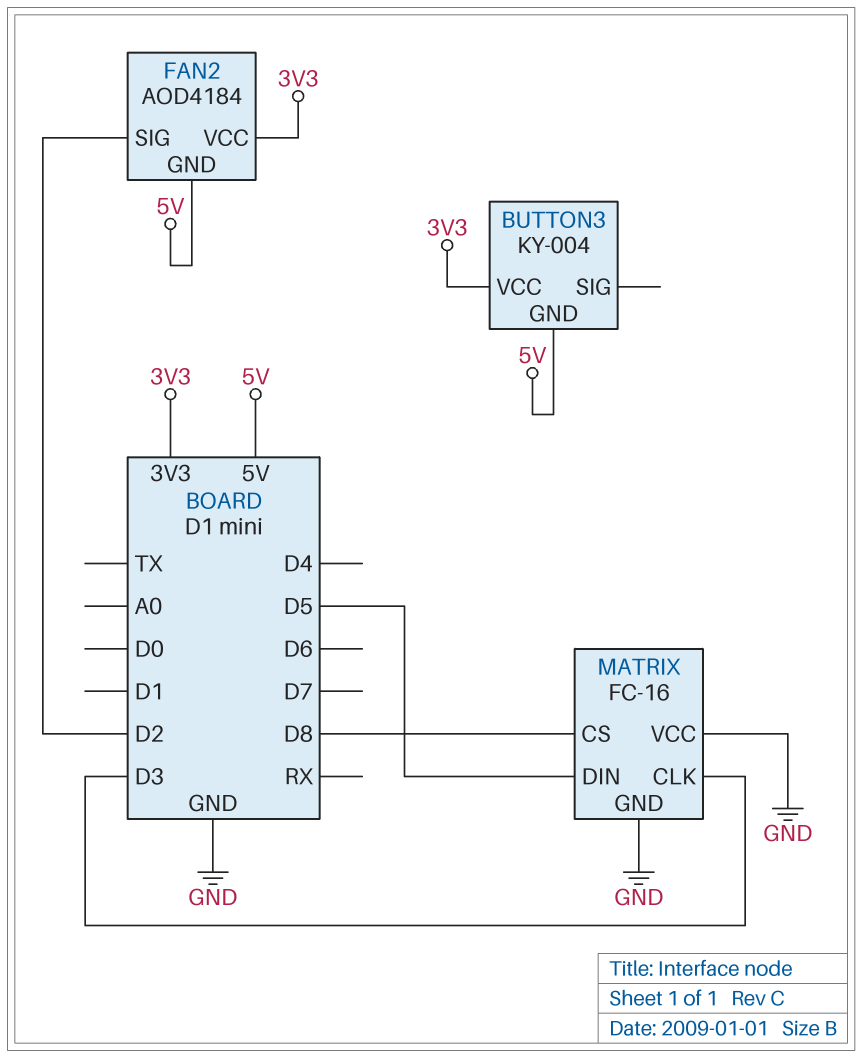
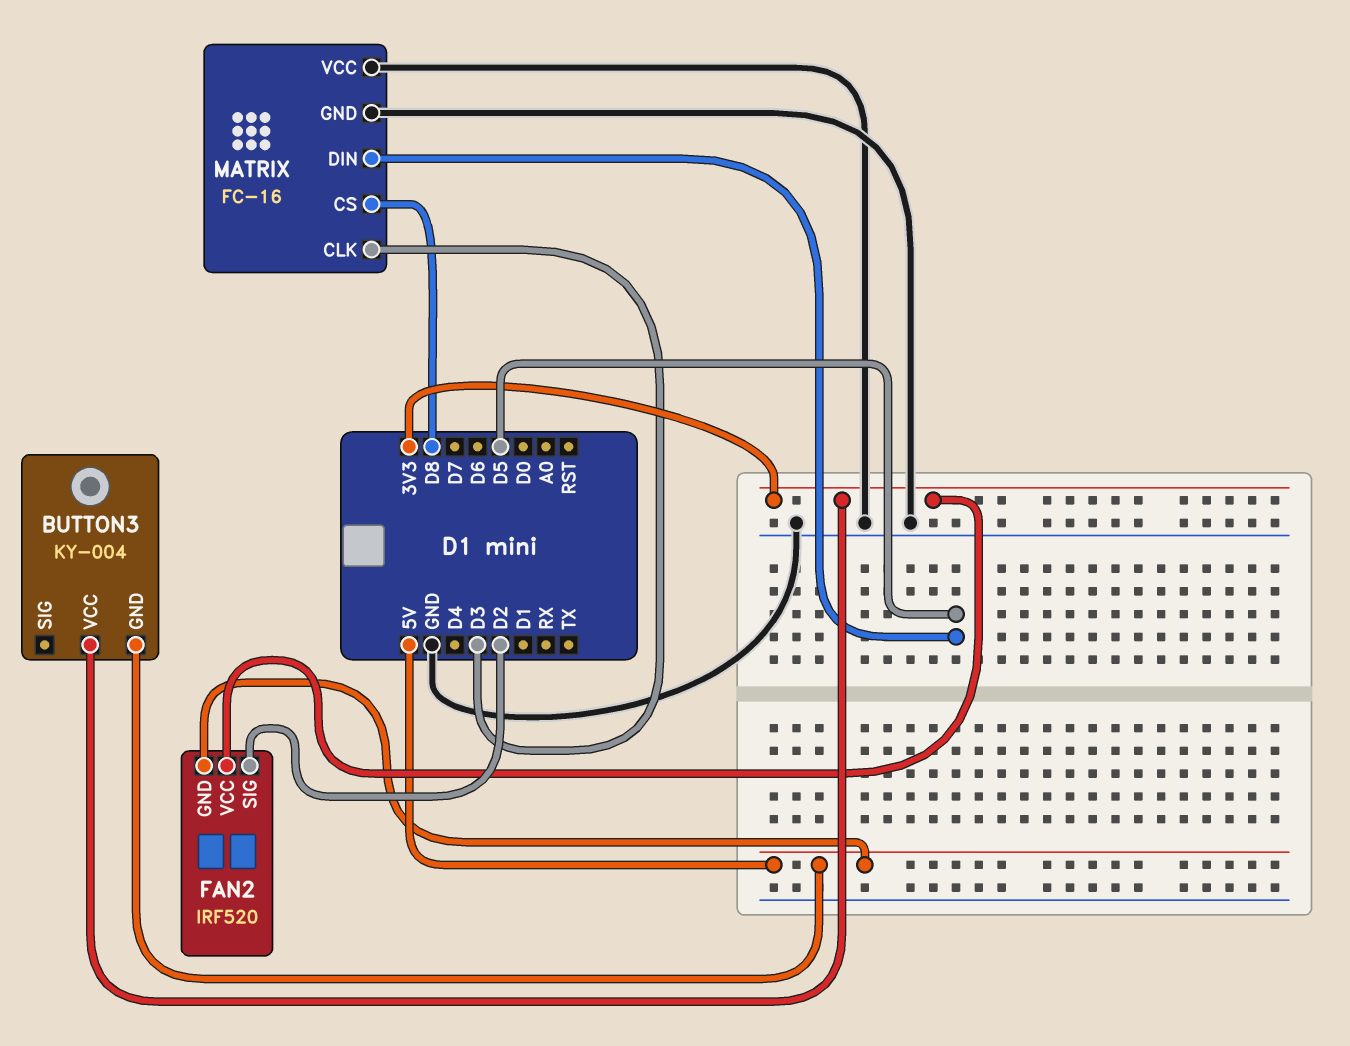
FAN2: AOD4184 -> IRF520

